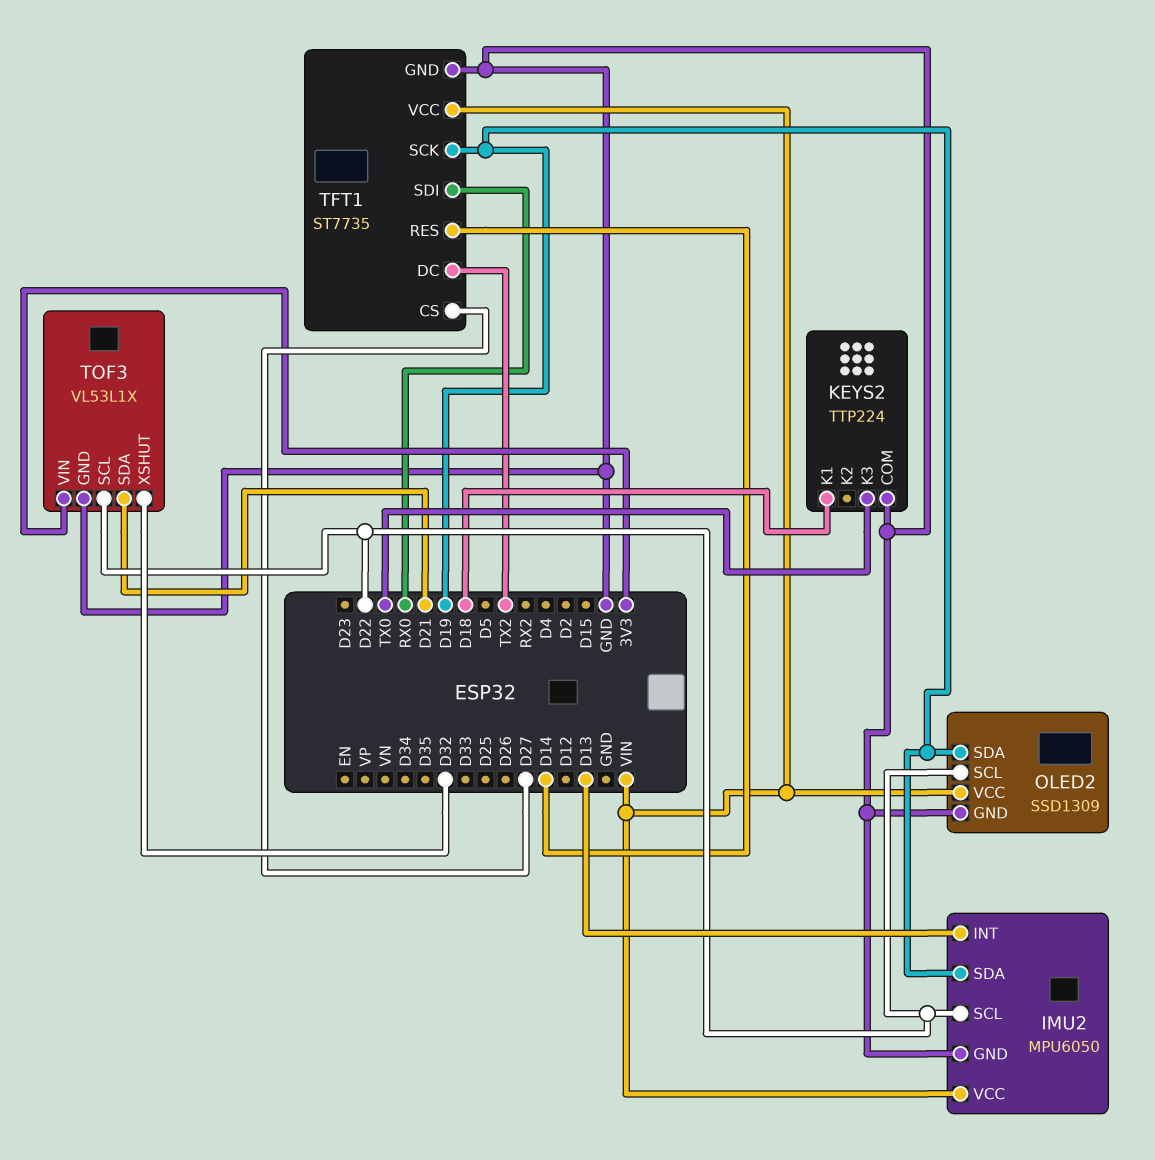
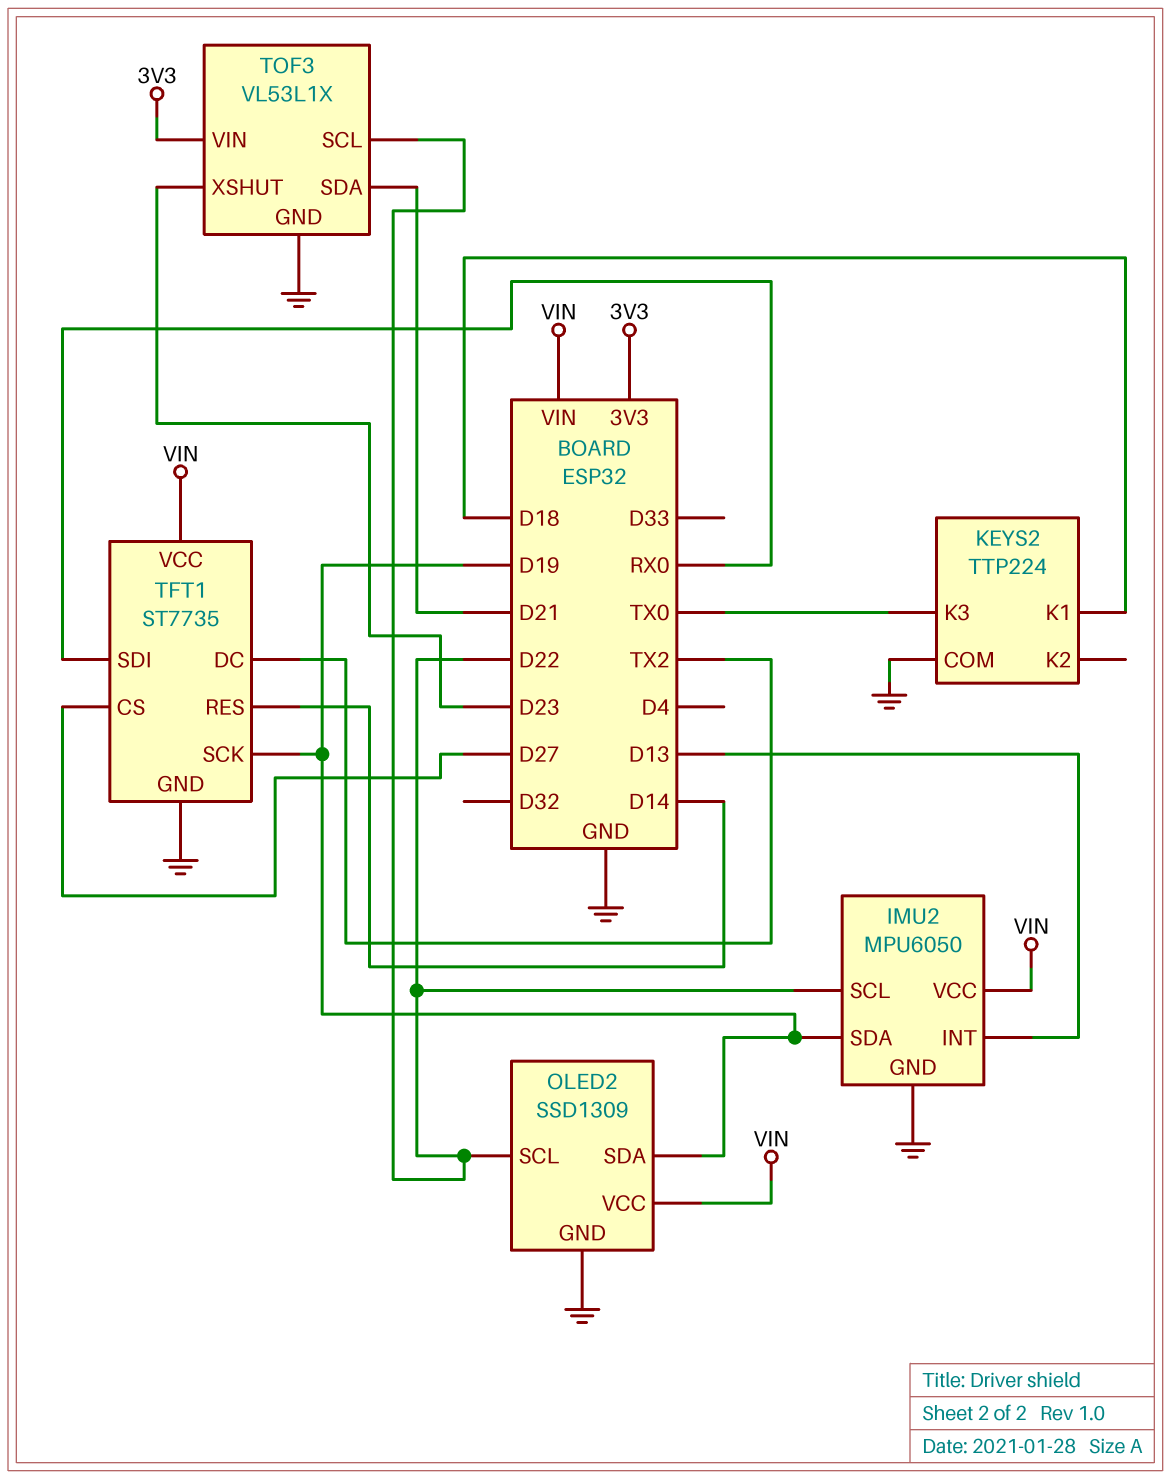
TOF3 pin XSHUT: D32 -> D23

